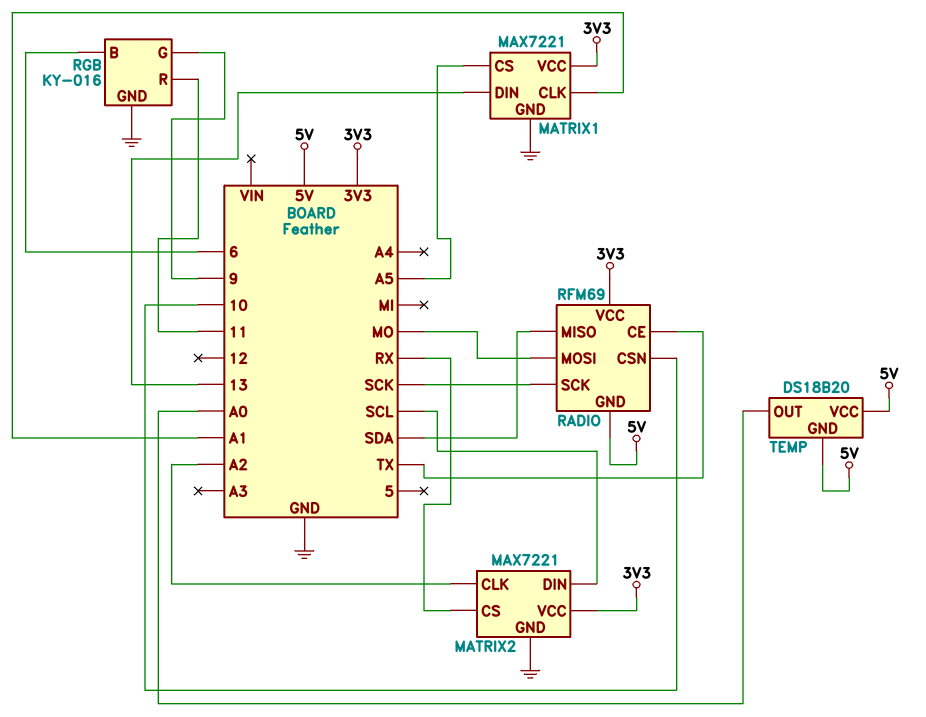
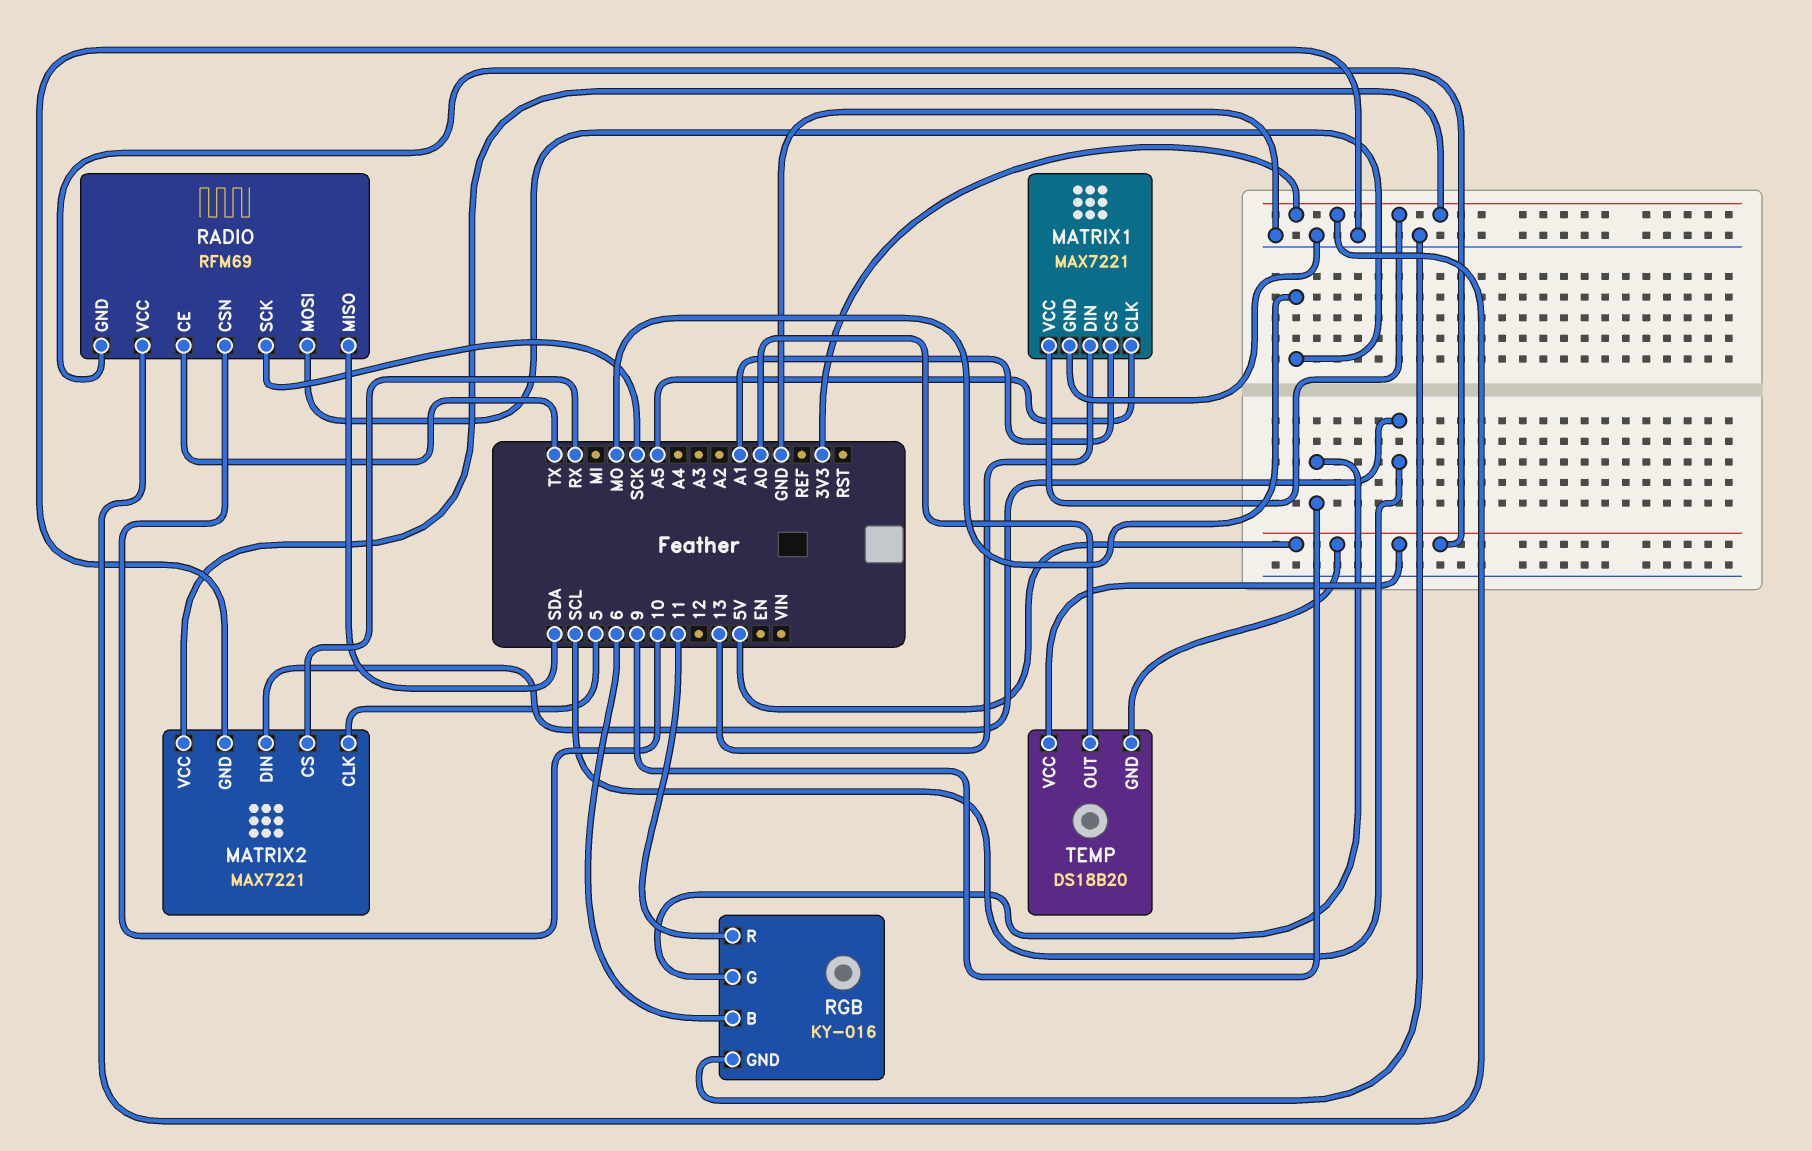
MATRIX1 pin CLK: A1 -> A5
MATRIX1 pin CS: A5 -> A1
MATRIX2 pin CLK: A2 -> 5

